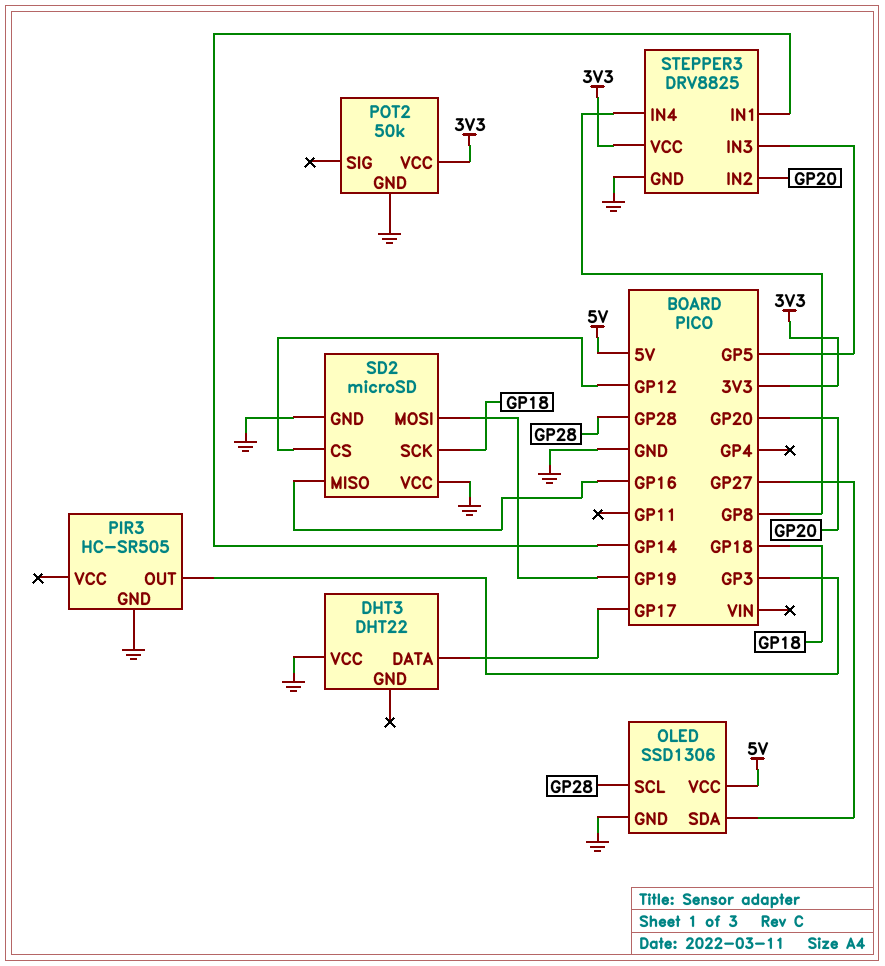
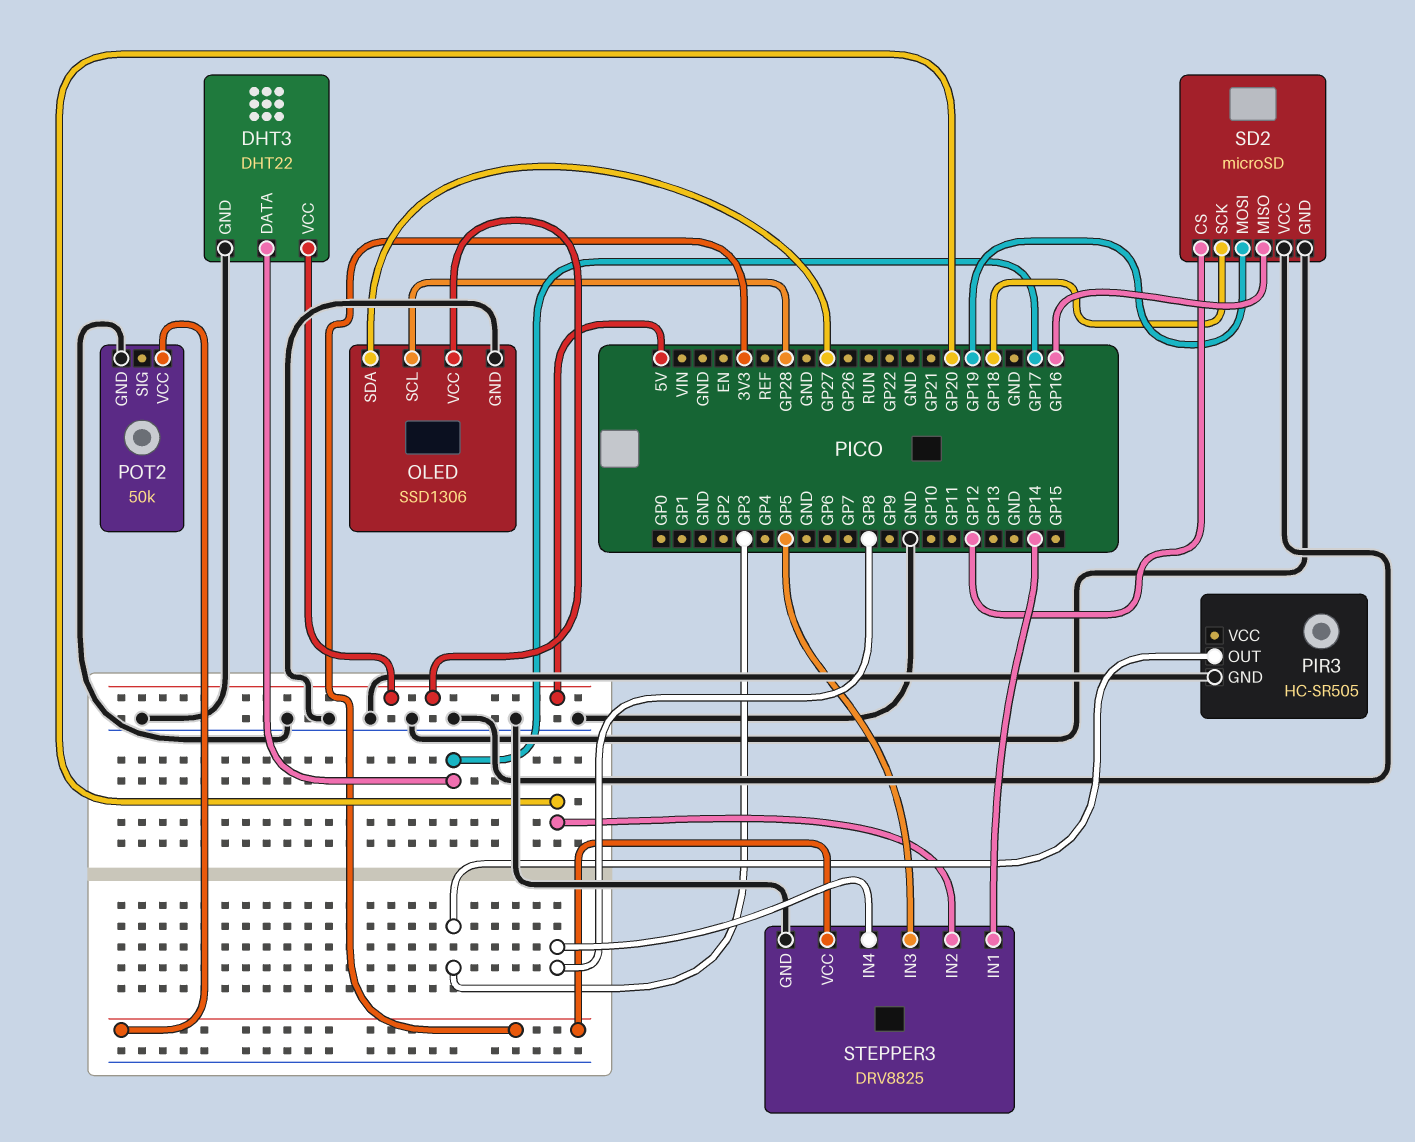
DHT3 pin GND: none -> GND
DHT3 pin VCC: GND -> 5V

